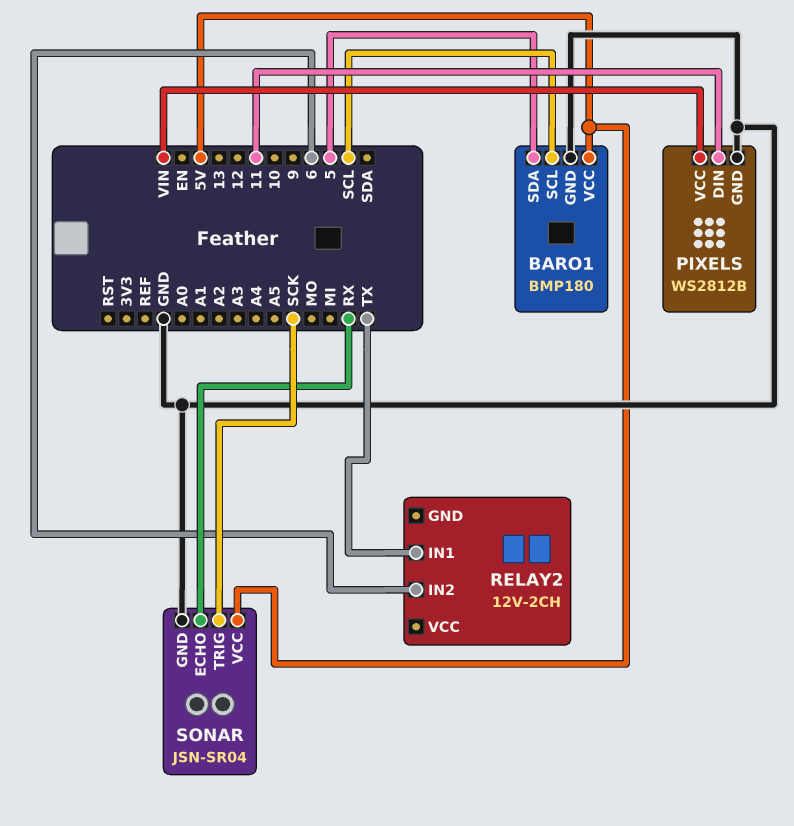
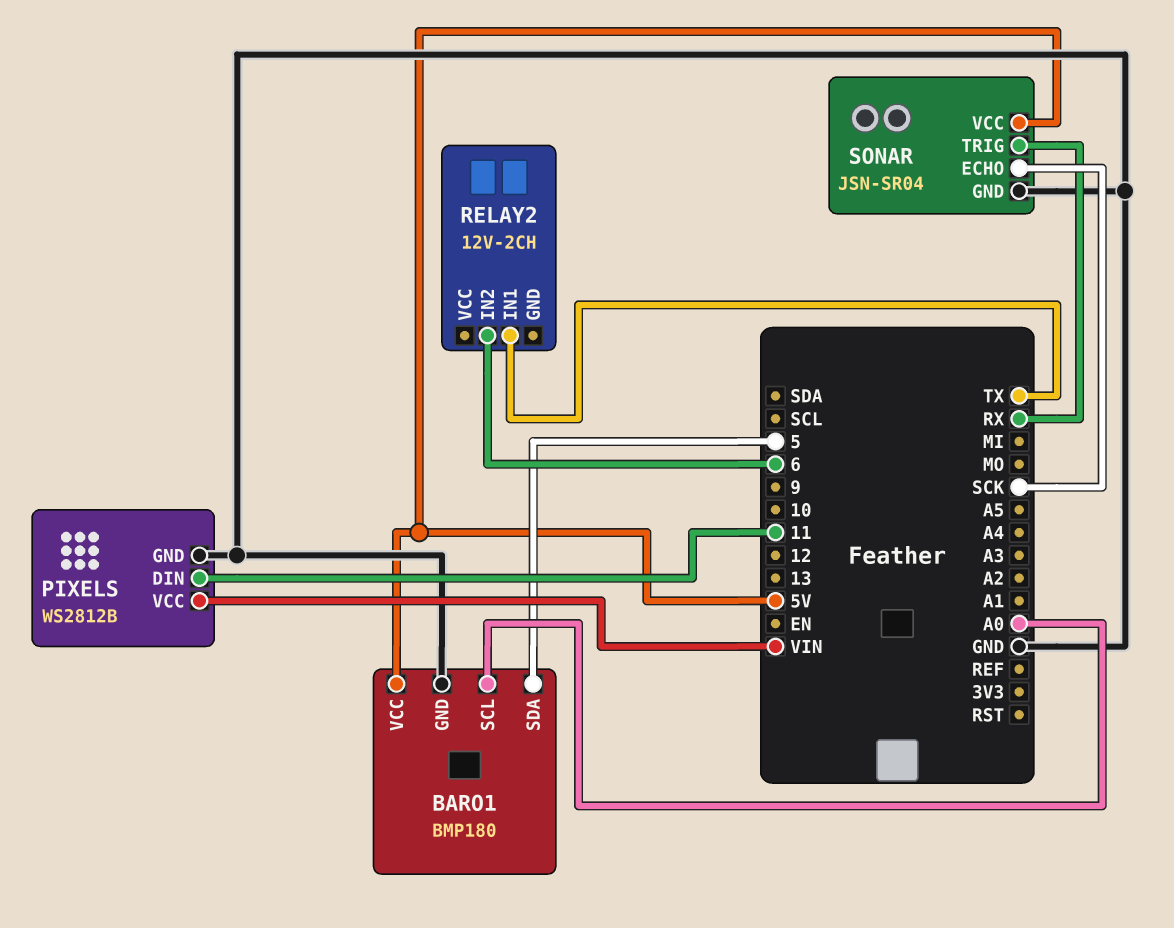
BARO1 pin SCL: SCL -> A0
SONAR pin ECHO: RX -> SCK
SONAR pin TRIG: SCK -> RX

